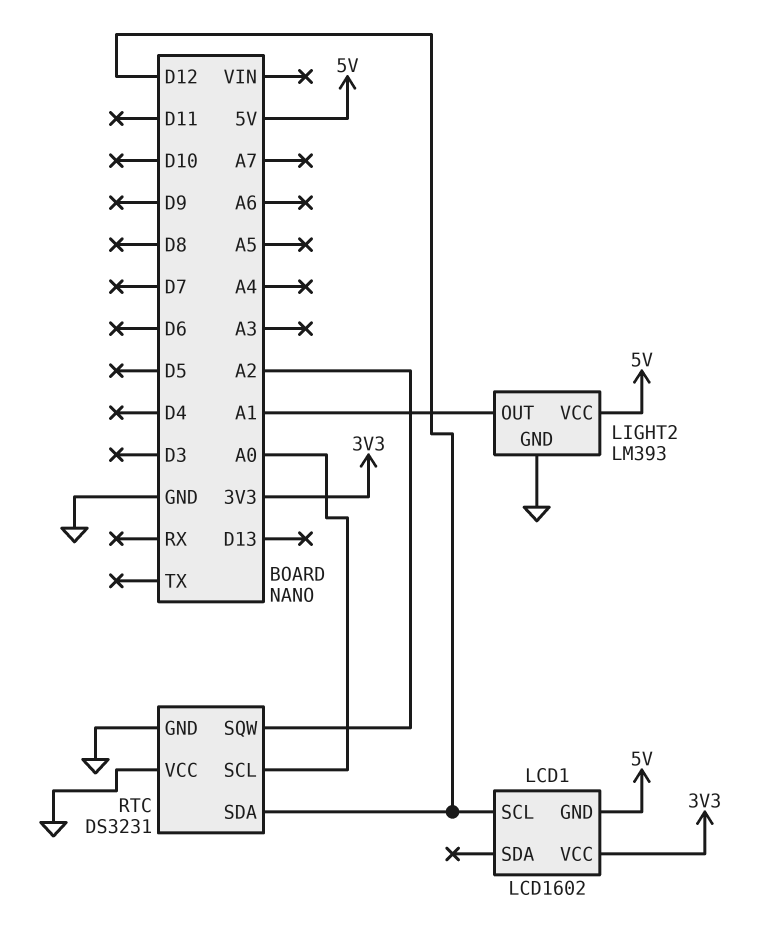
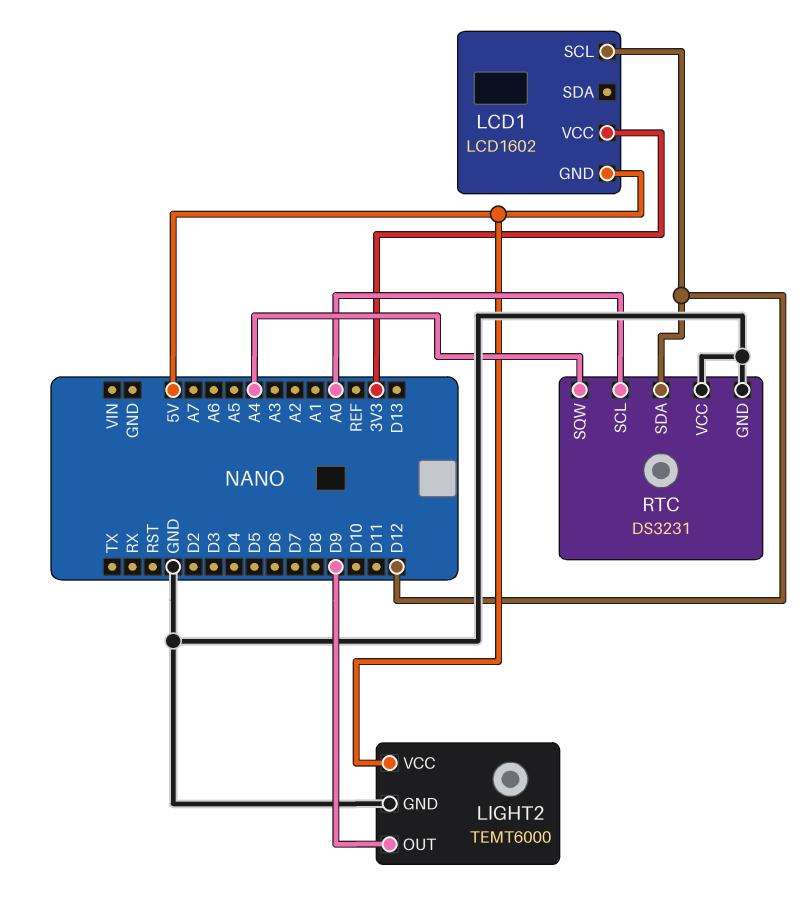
LIGHT2: LM393 -> TEMT6000
LIGHT2 pin OUT: A1 -> D9
RTC pin SQW: A2 -> A4

